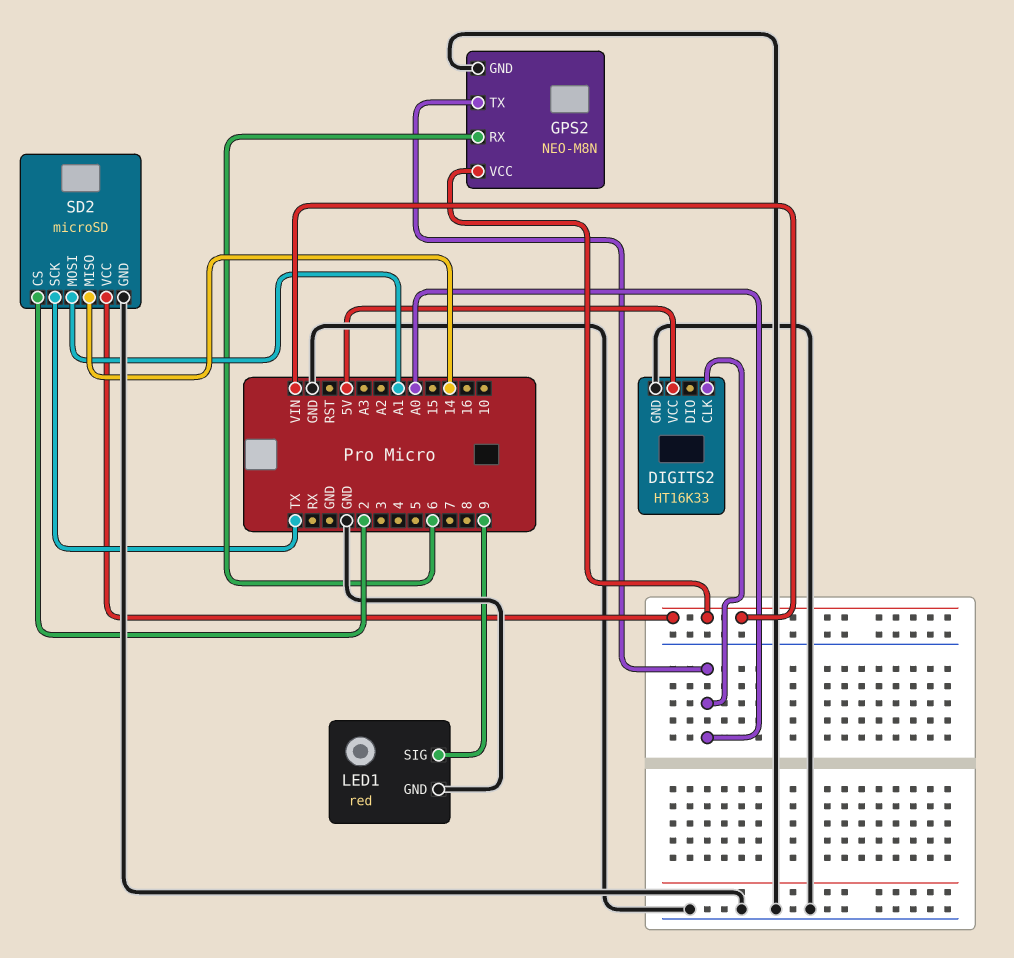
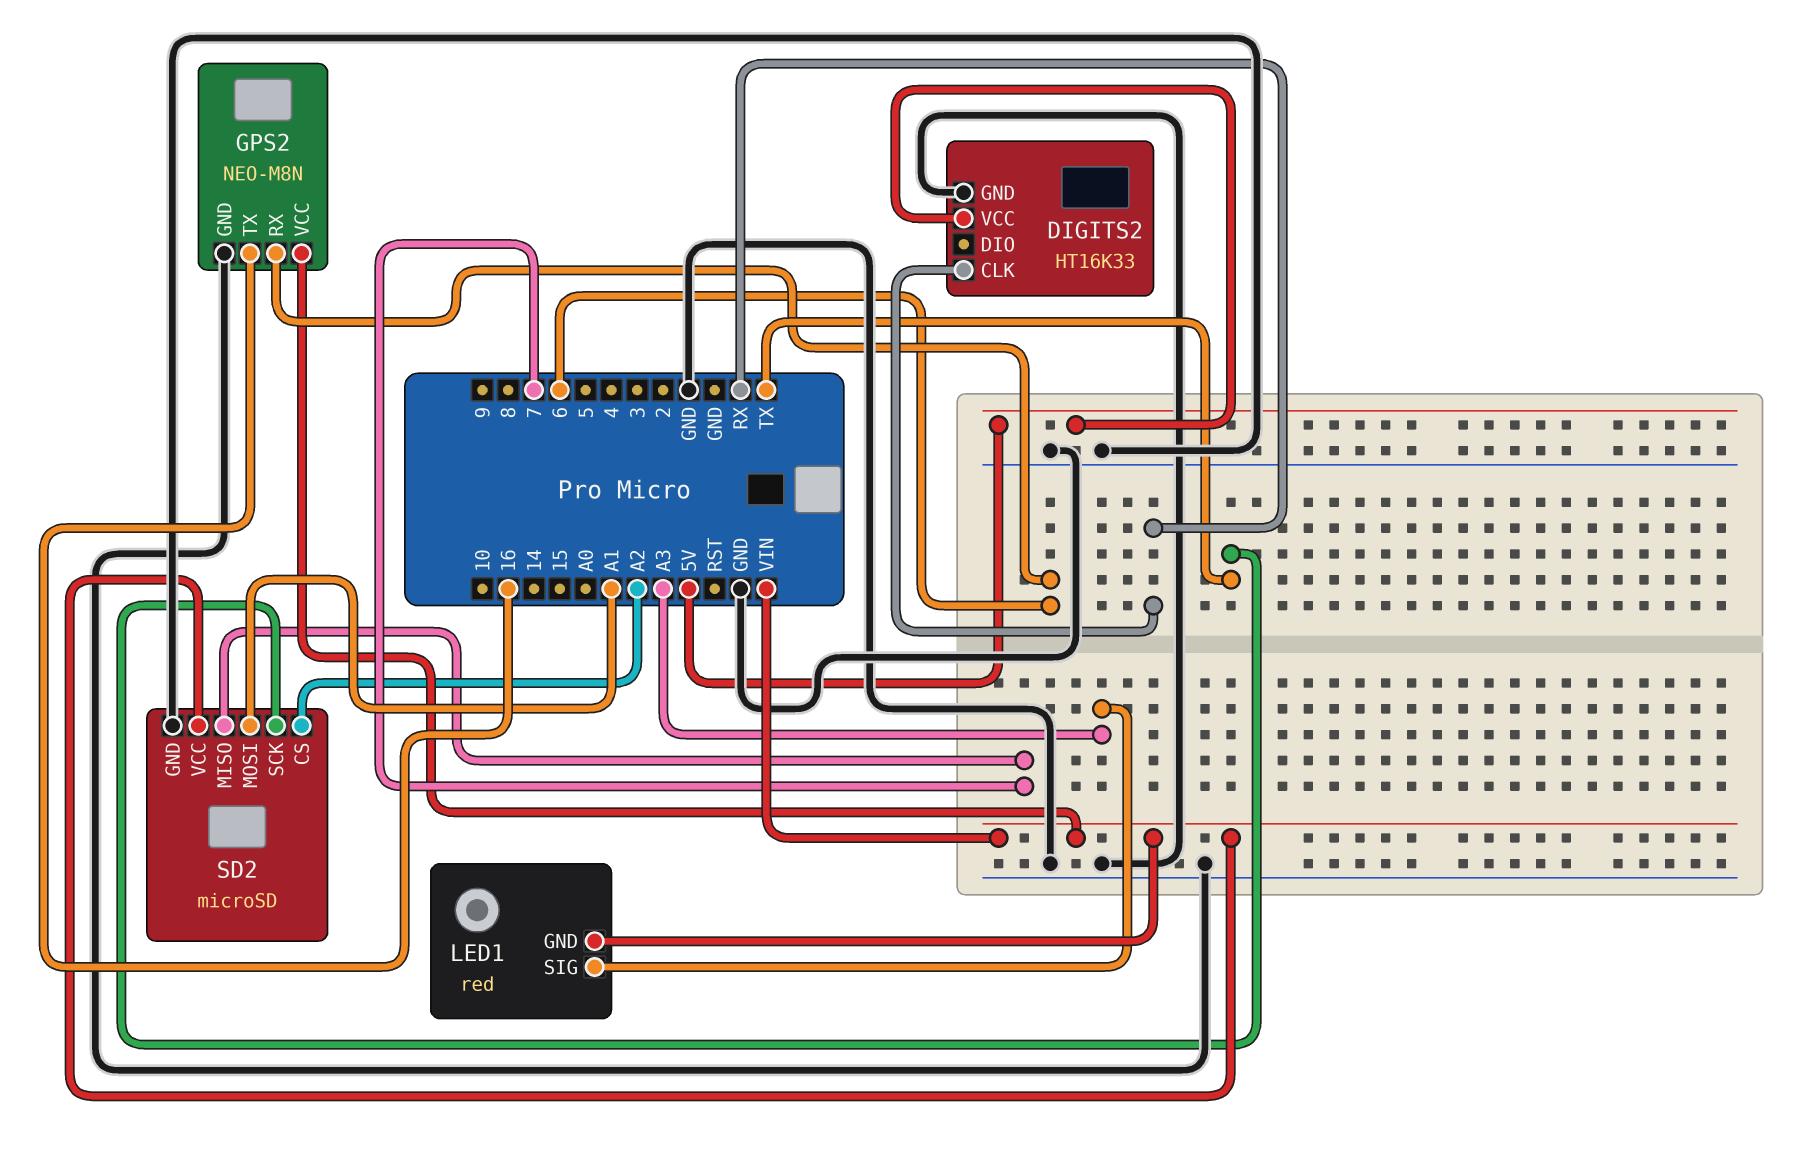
DIGITS2 pin CLK: A0 -> RX
GPS2 pin TX: A0 -> 16
LED1 pin GND: GND -> VIN
LED1 pin SIG: 9 -> A3
SD2 pin CS: 2 -> A2
SD2 pin MISO: 14 -> 7

